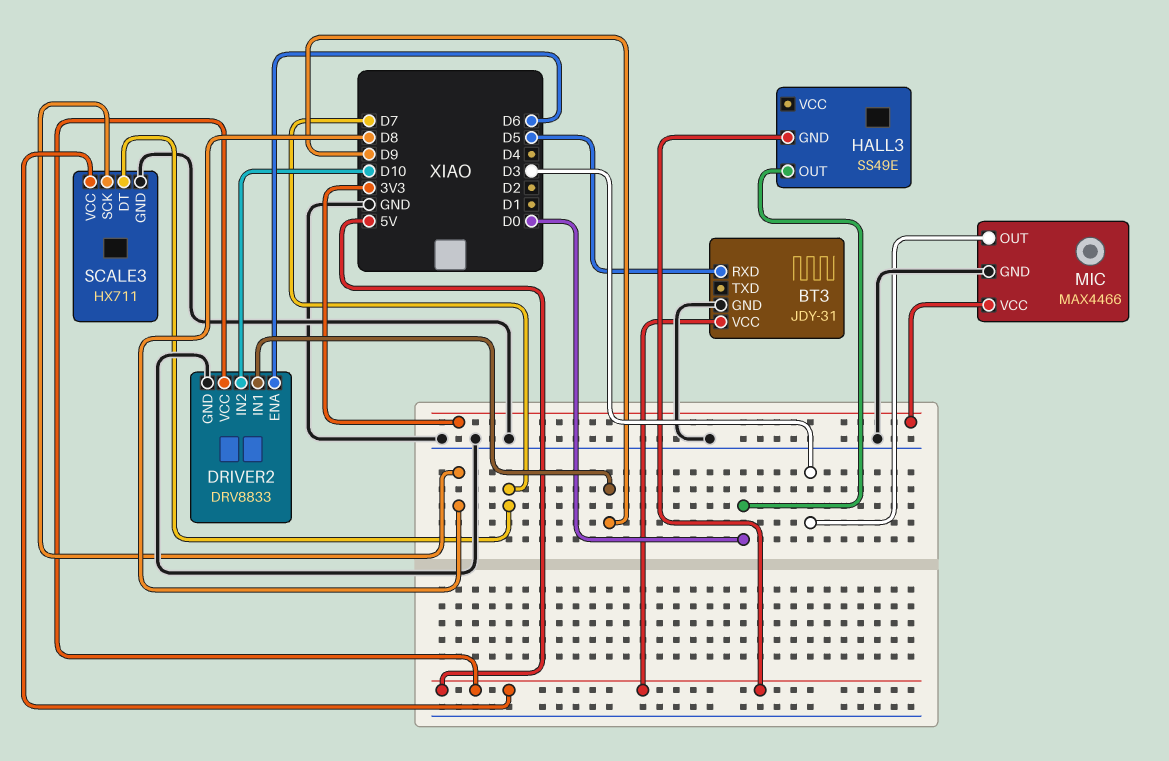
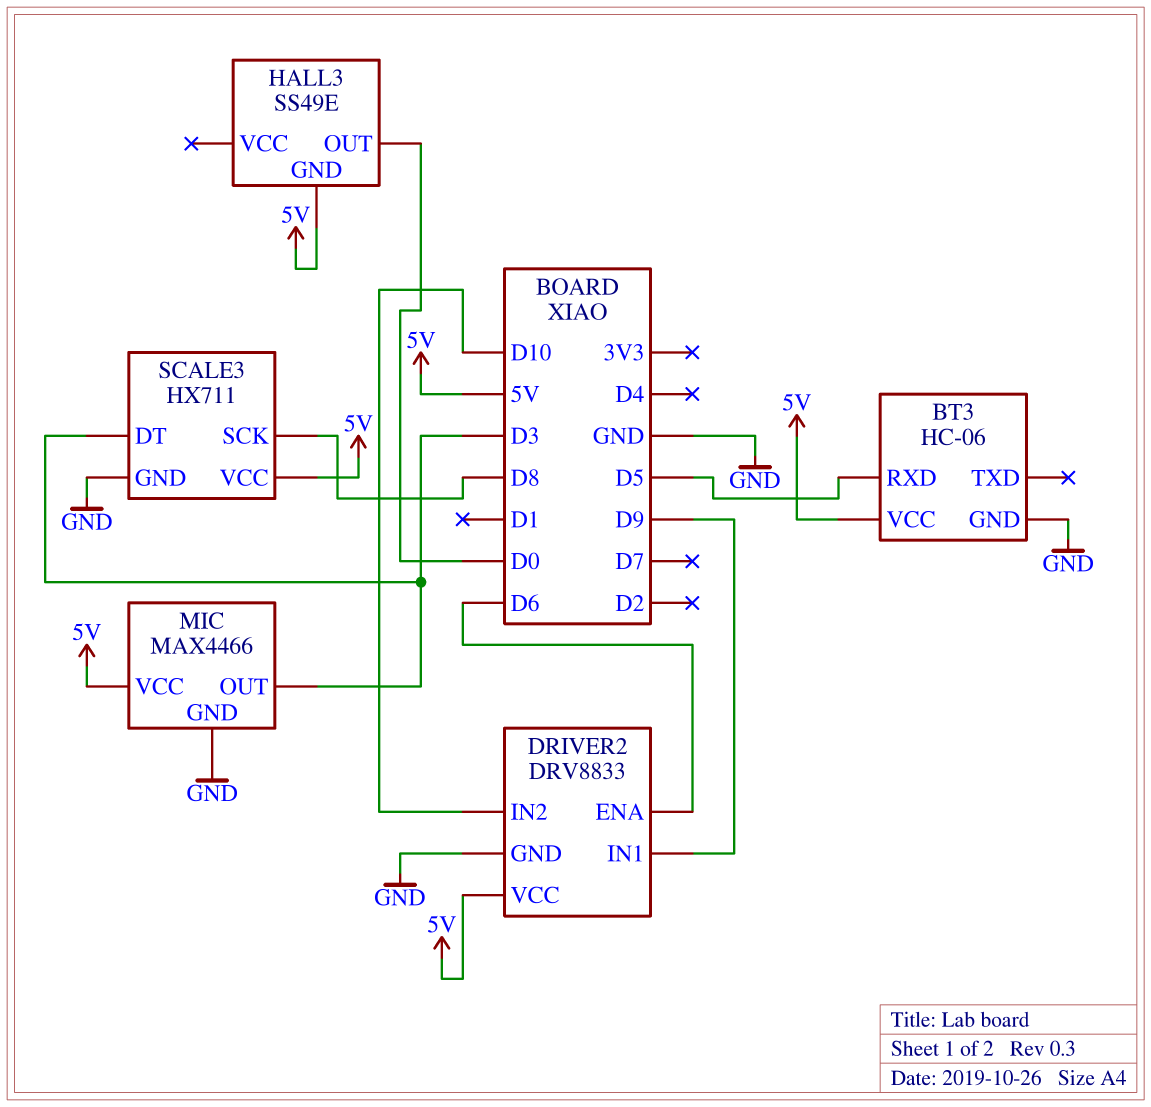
BT3: JDY-31 -> HC-06
MIC pin VCC: 3V3 -> 5V
SCALE3 pin DT: D7 -> D3

